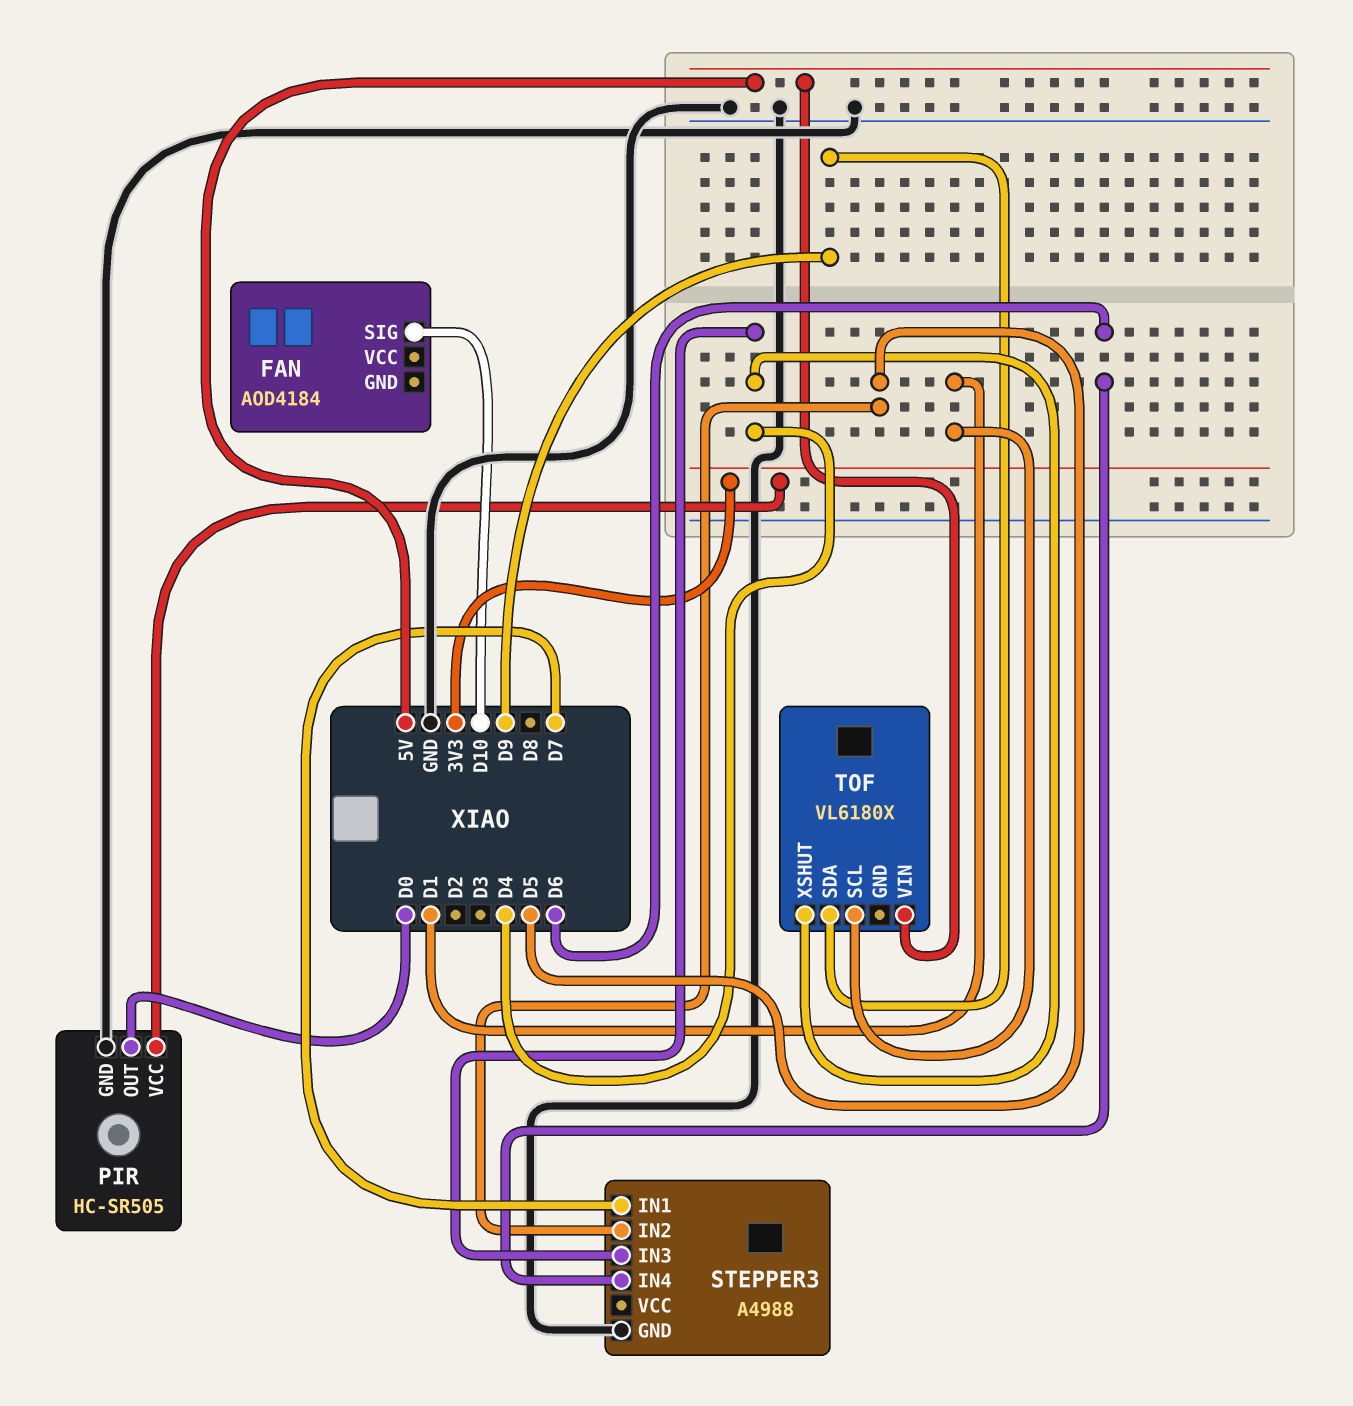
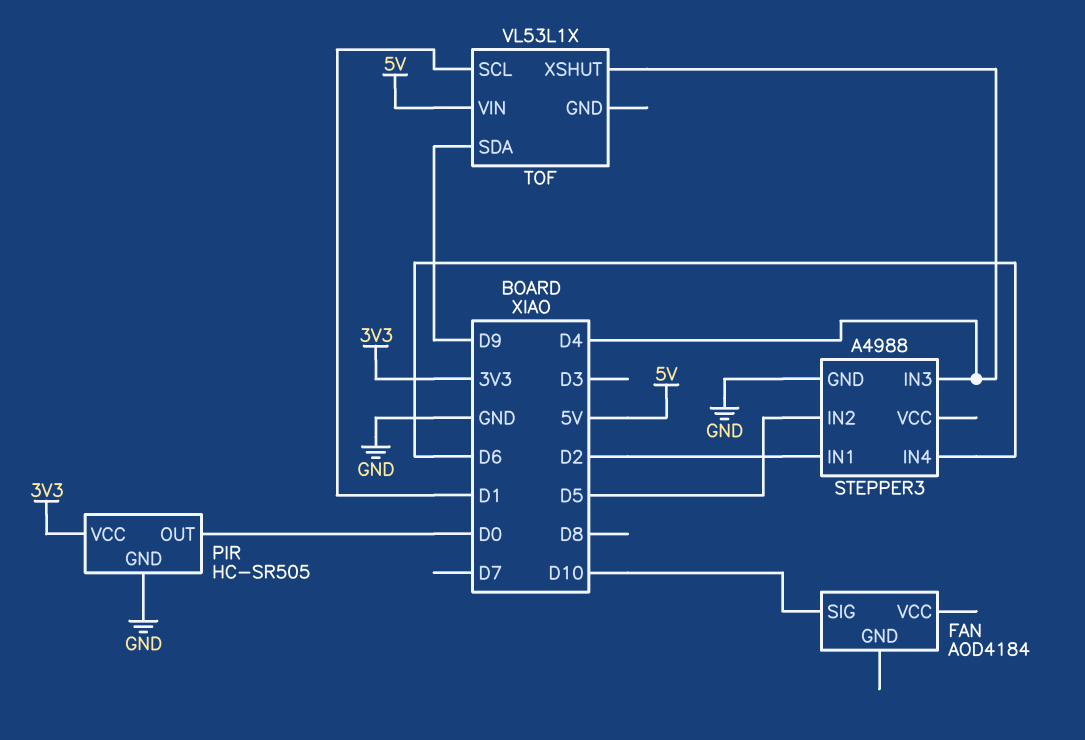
STEPPER3 pin IN1: D7 -> D2
TOF: VL6180X -> VL53L1X

